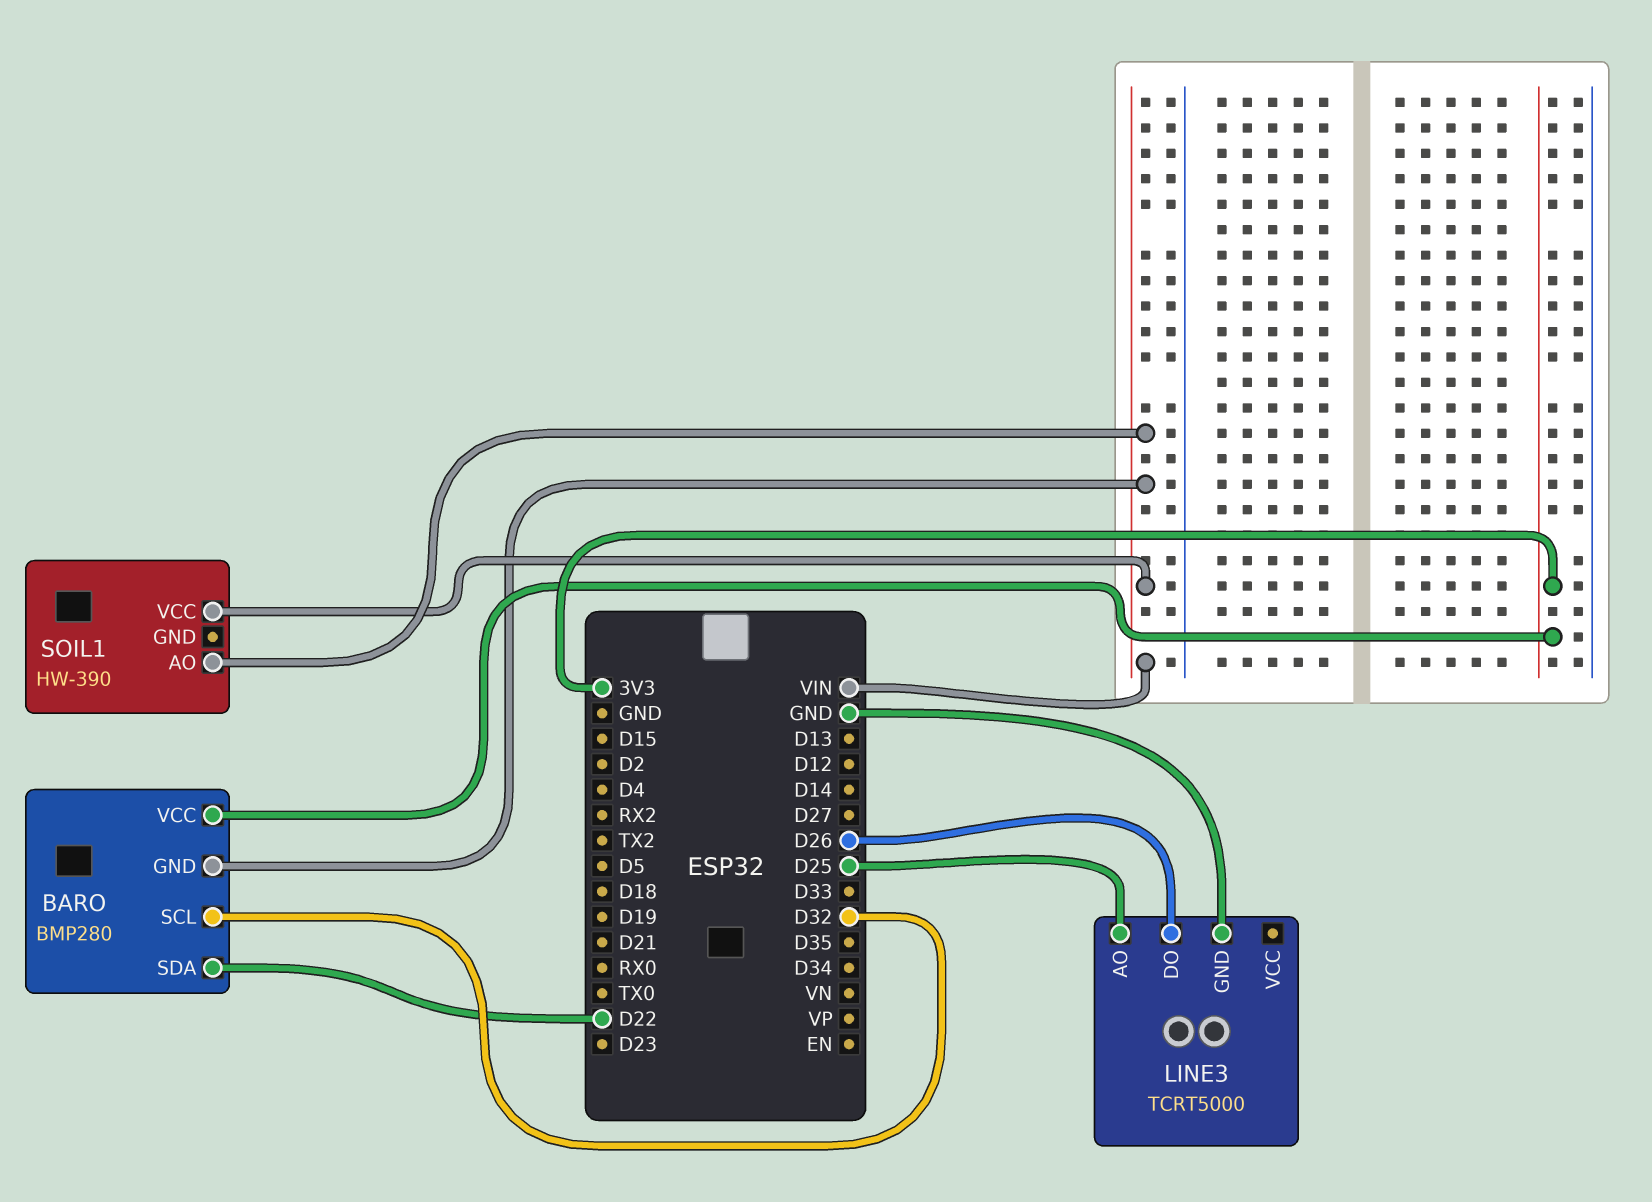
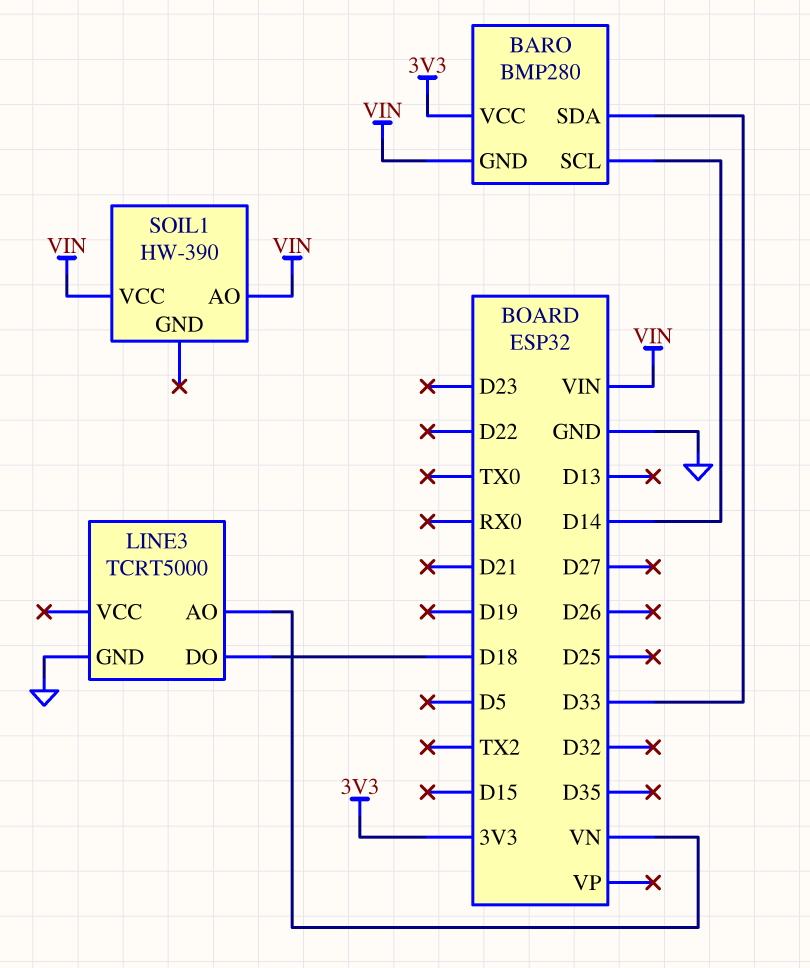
BARO pin SCL: D32 -> D14
BARO pin SDA: D22 -> D33
LINE3 pin AO: D25 -> VN
LINE3 pin DO: D26 -> D18

